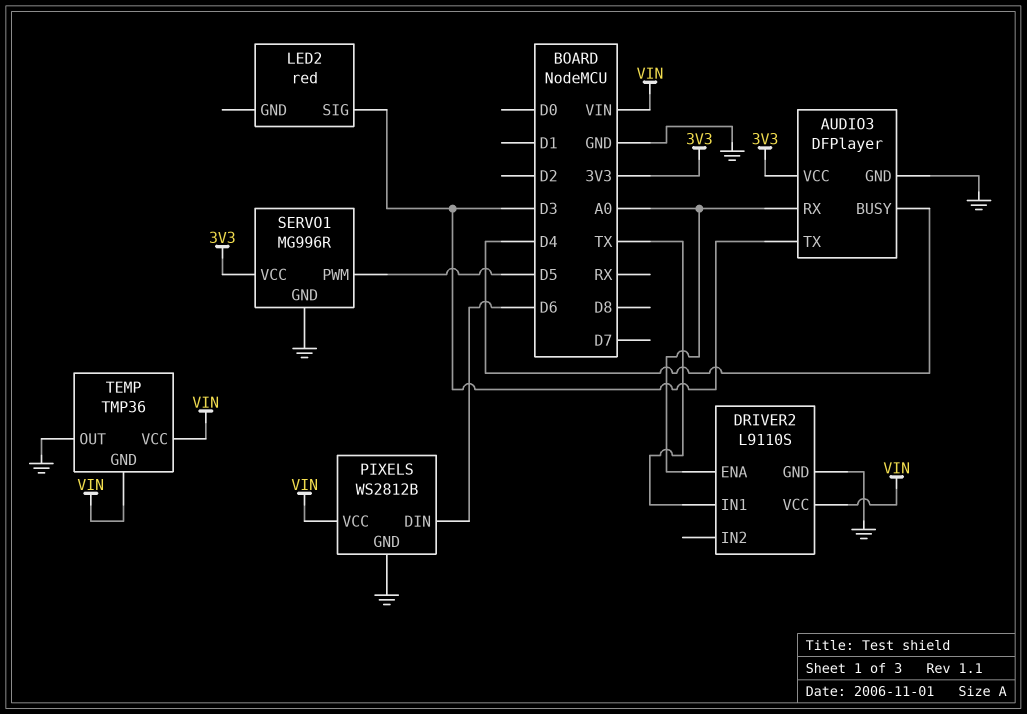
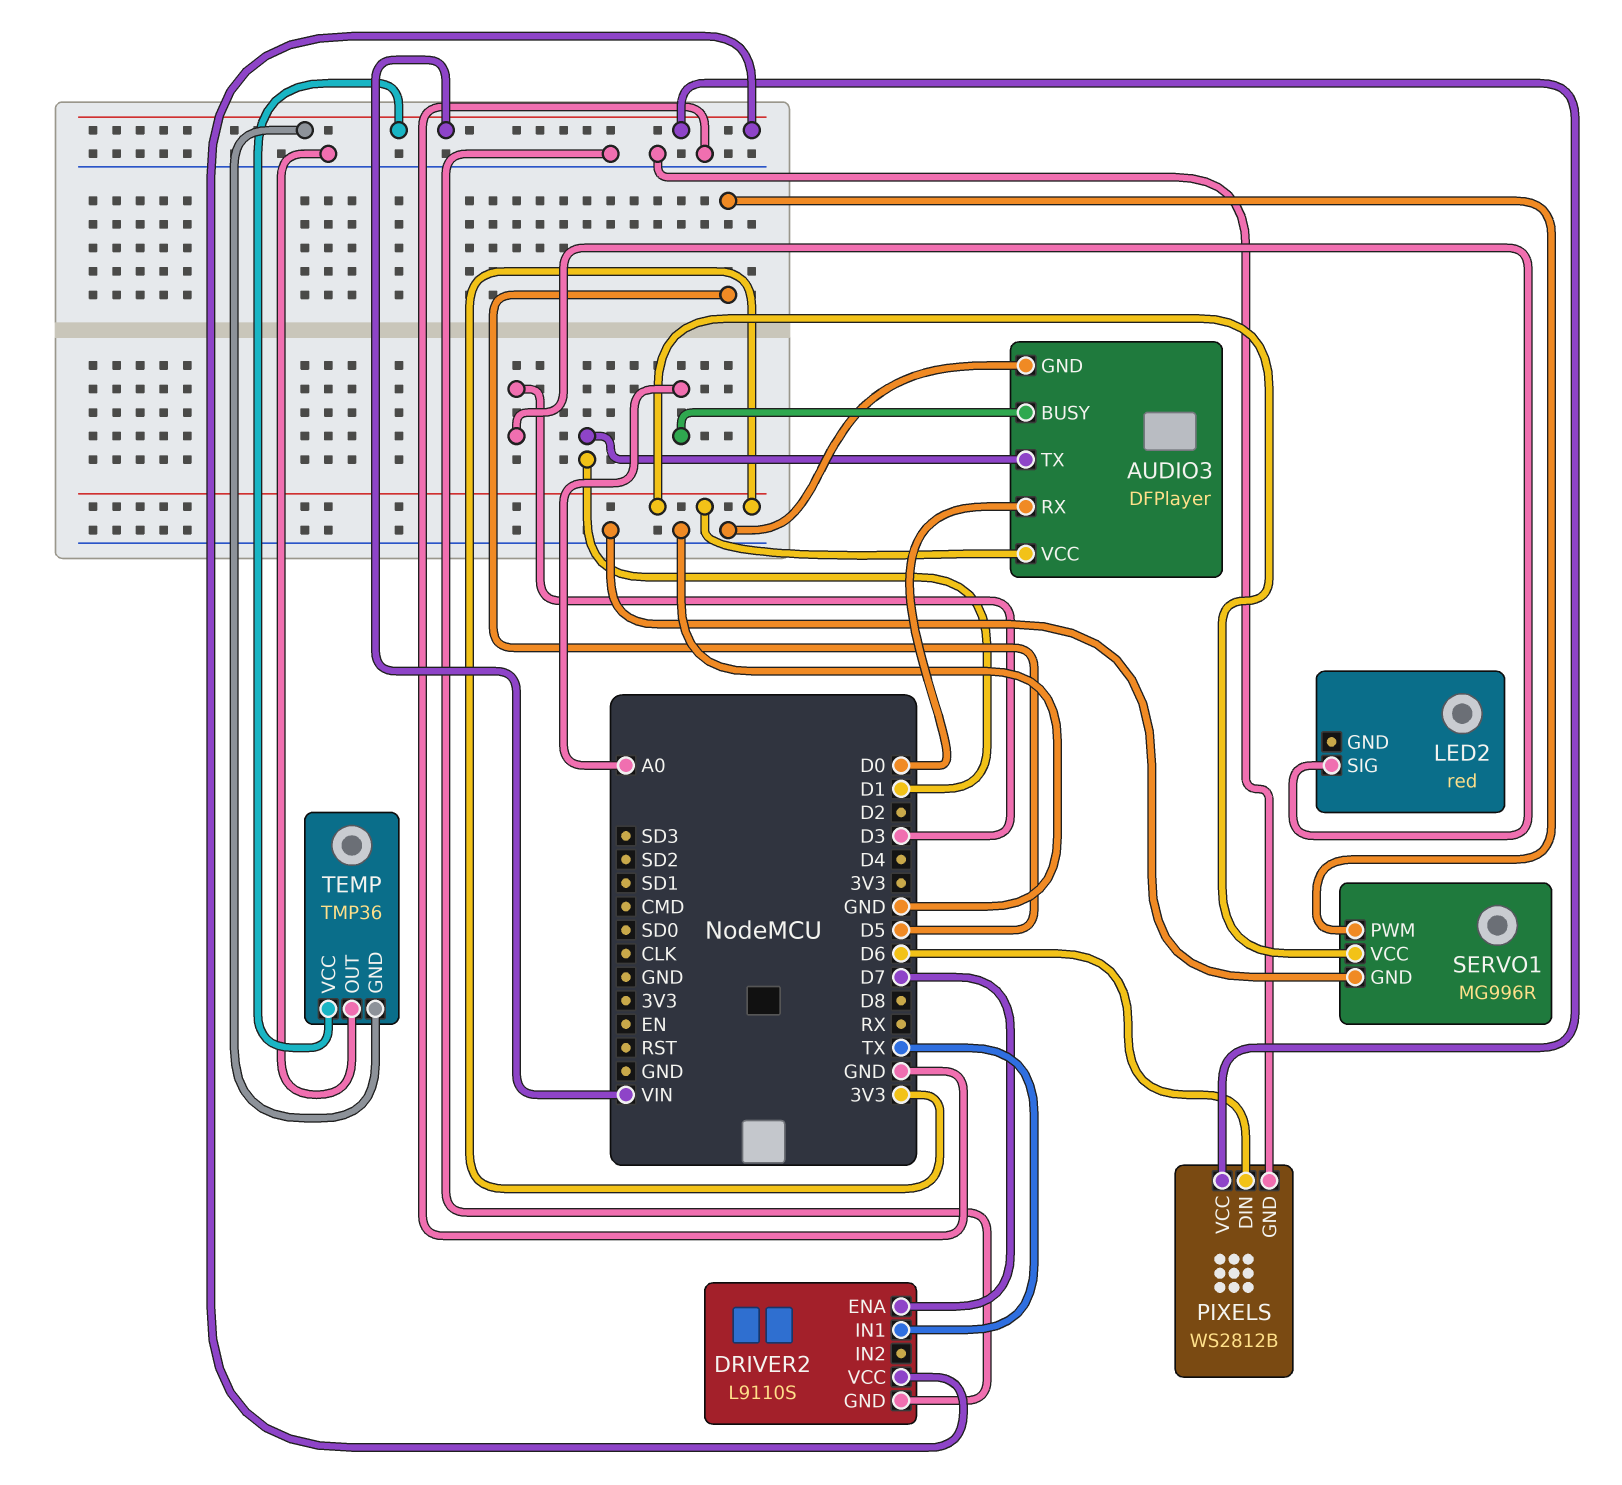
AUDIO3 pin BUSY: D4 -> A0
AUDIO3 pin RX: A0 -> D0
AUDIO3 pin TX: D3 -> D1
DRIVER2 pin ENA: A0 -> D7

